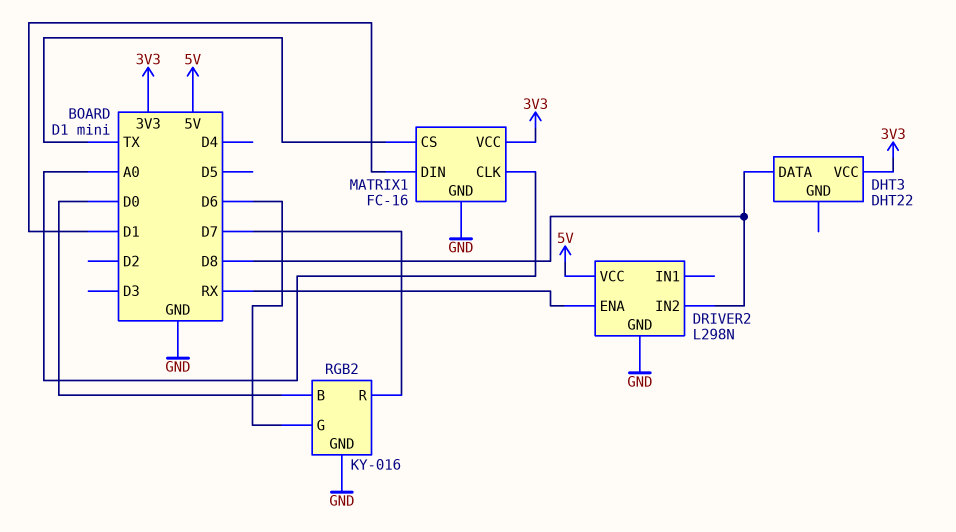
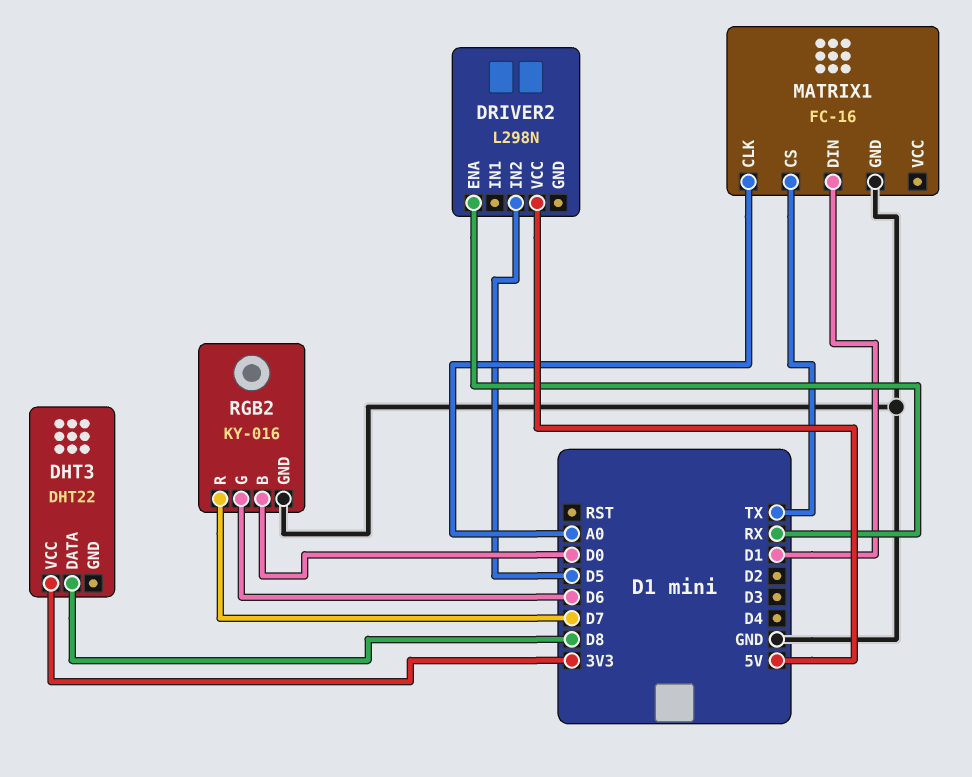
DRIVER2 pin GND: GND -> none
DRIVER2 pin IN2: D8 -> D5
MATRIX1 pin VCC: 3V3 -> none

